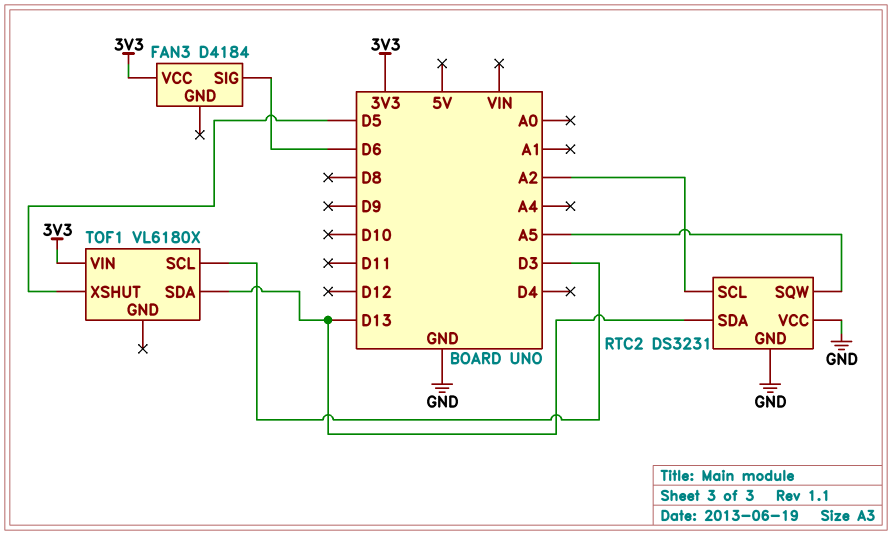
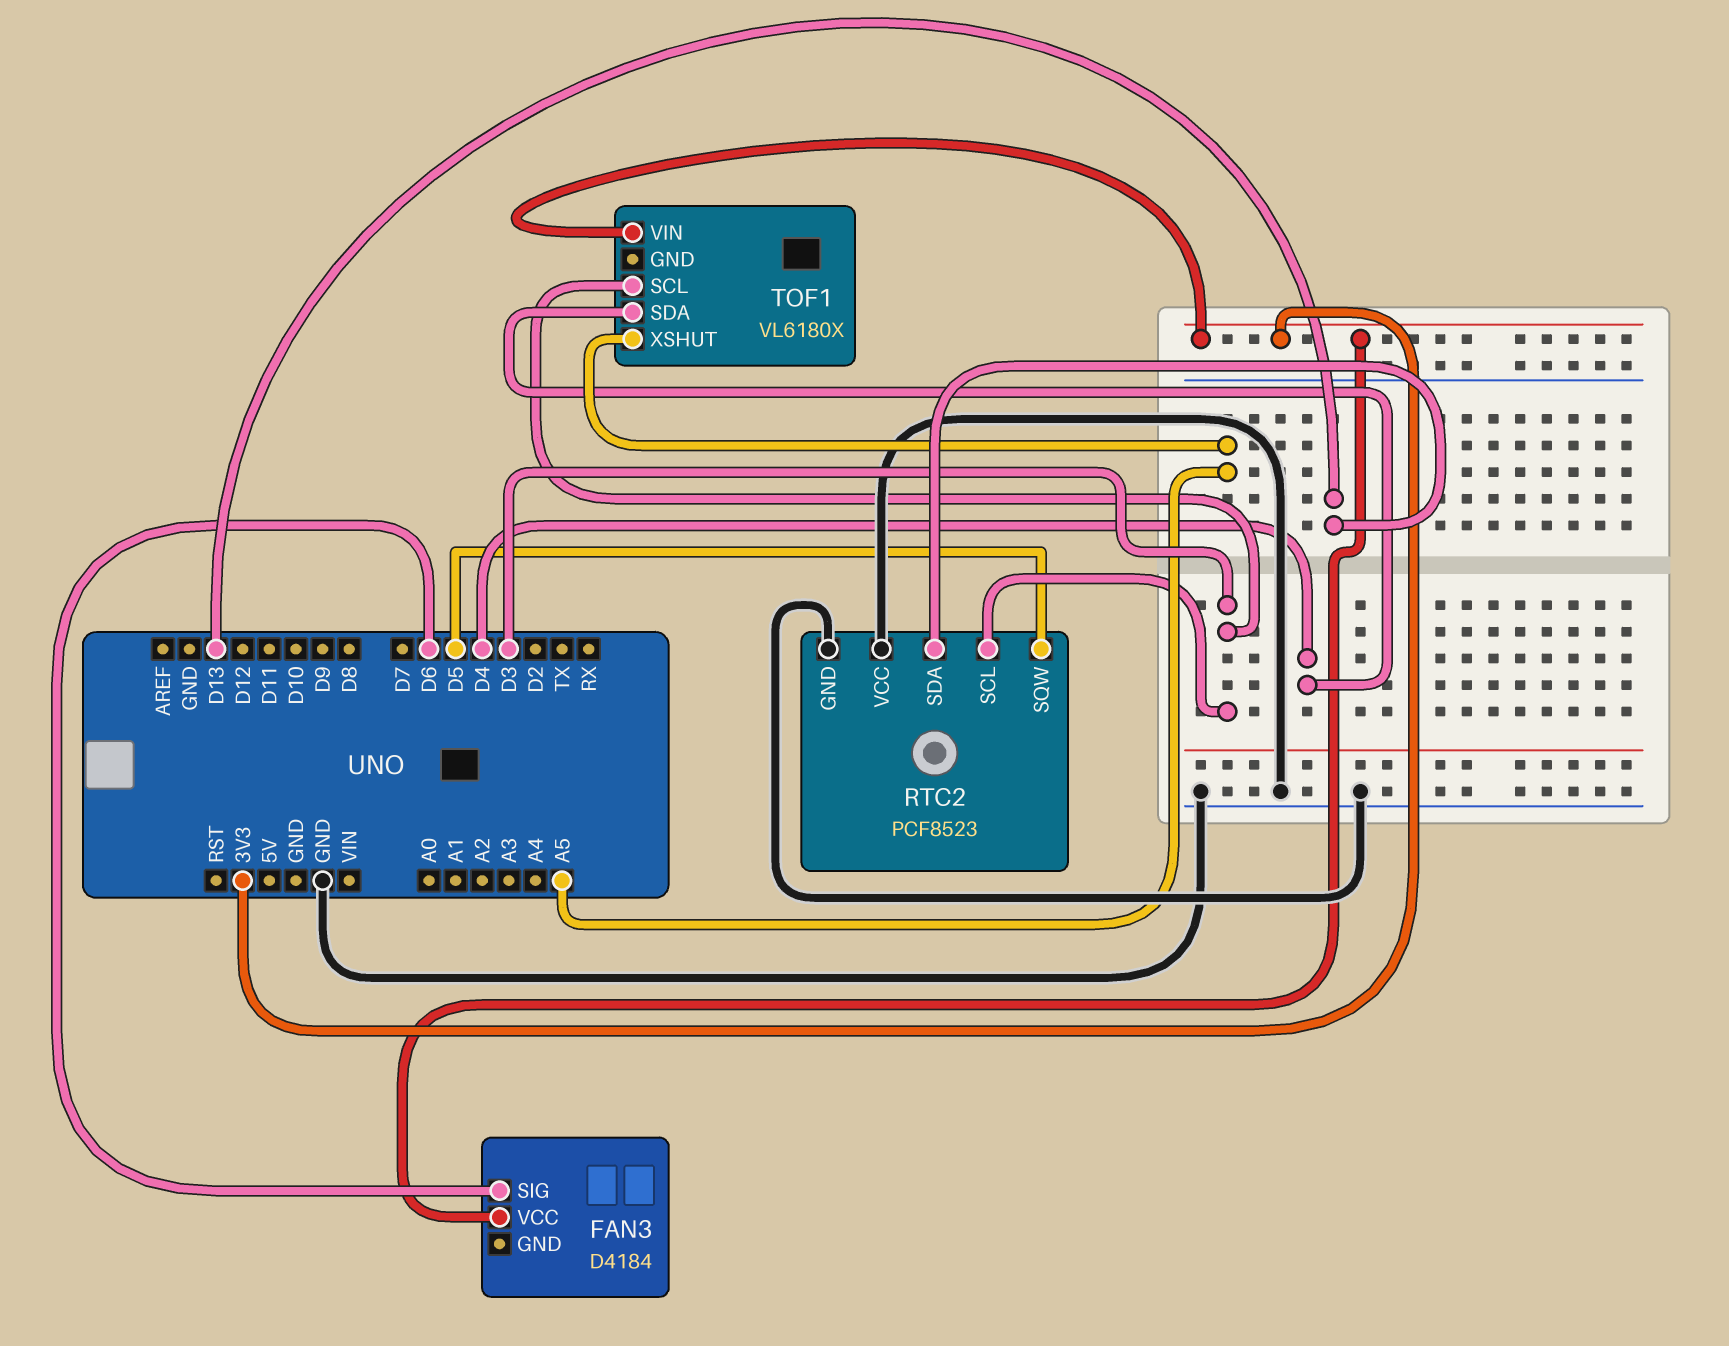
RTC2: DS3231 -> PCF8523
RTC2 pin SCL: A2 -> D3
RTC2 pin SQW: A5 -> D5
TOF1 pin SDA: D13 -> D4
TOF1 pin XSHUT: D5 -> A5

